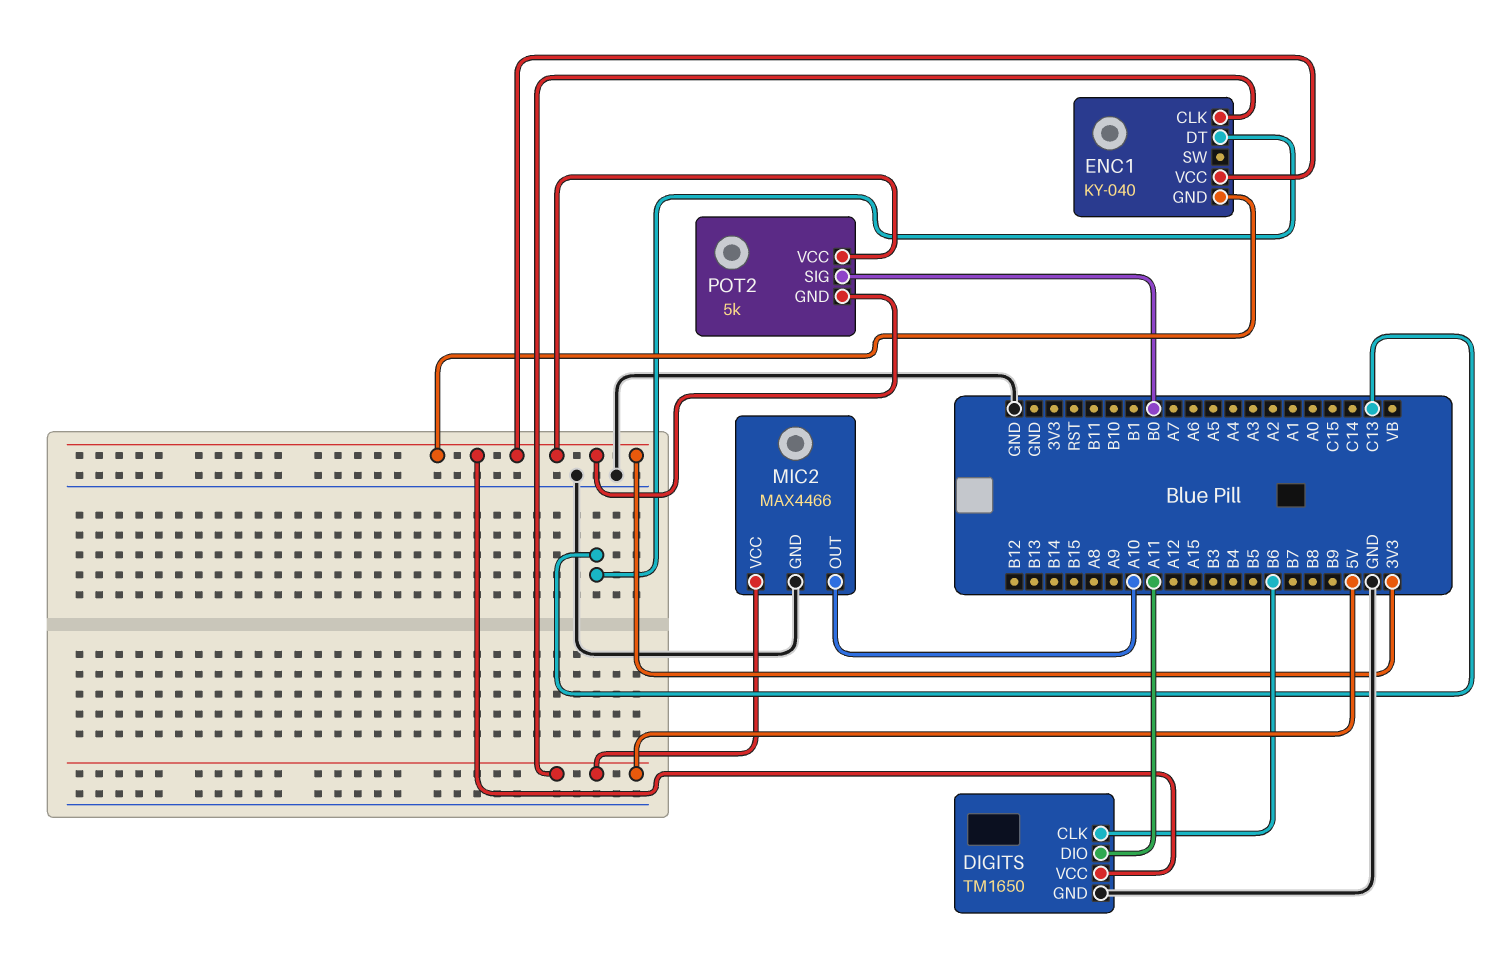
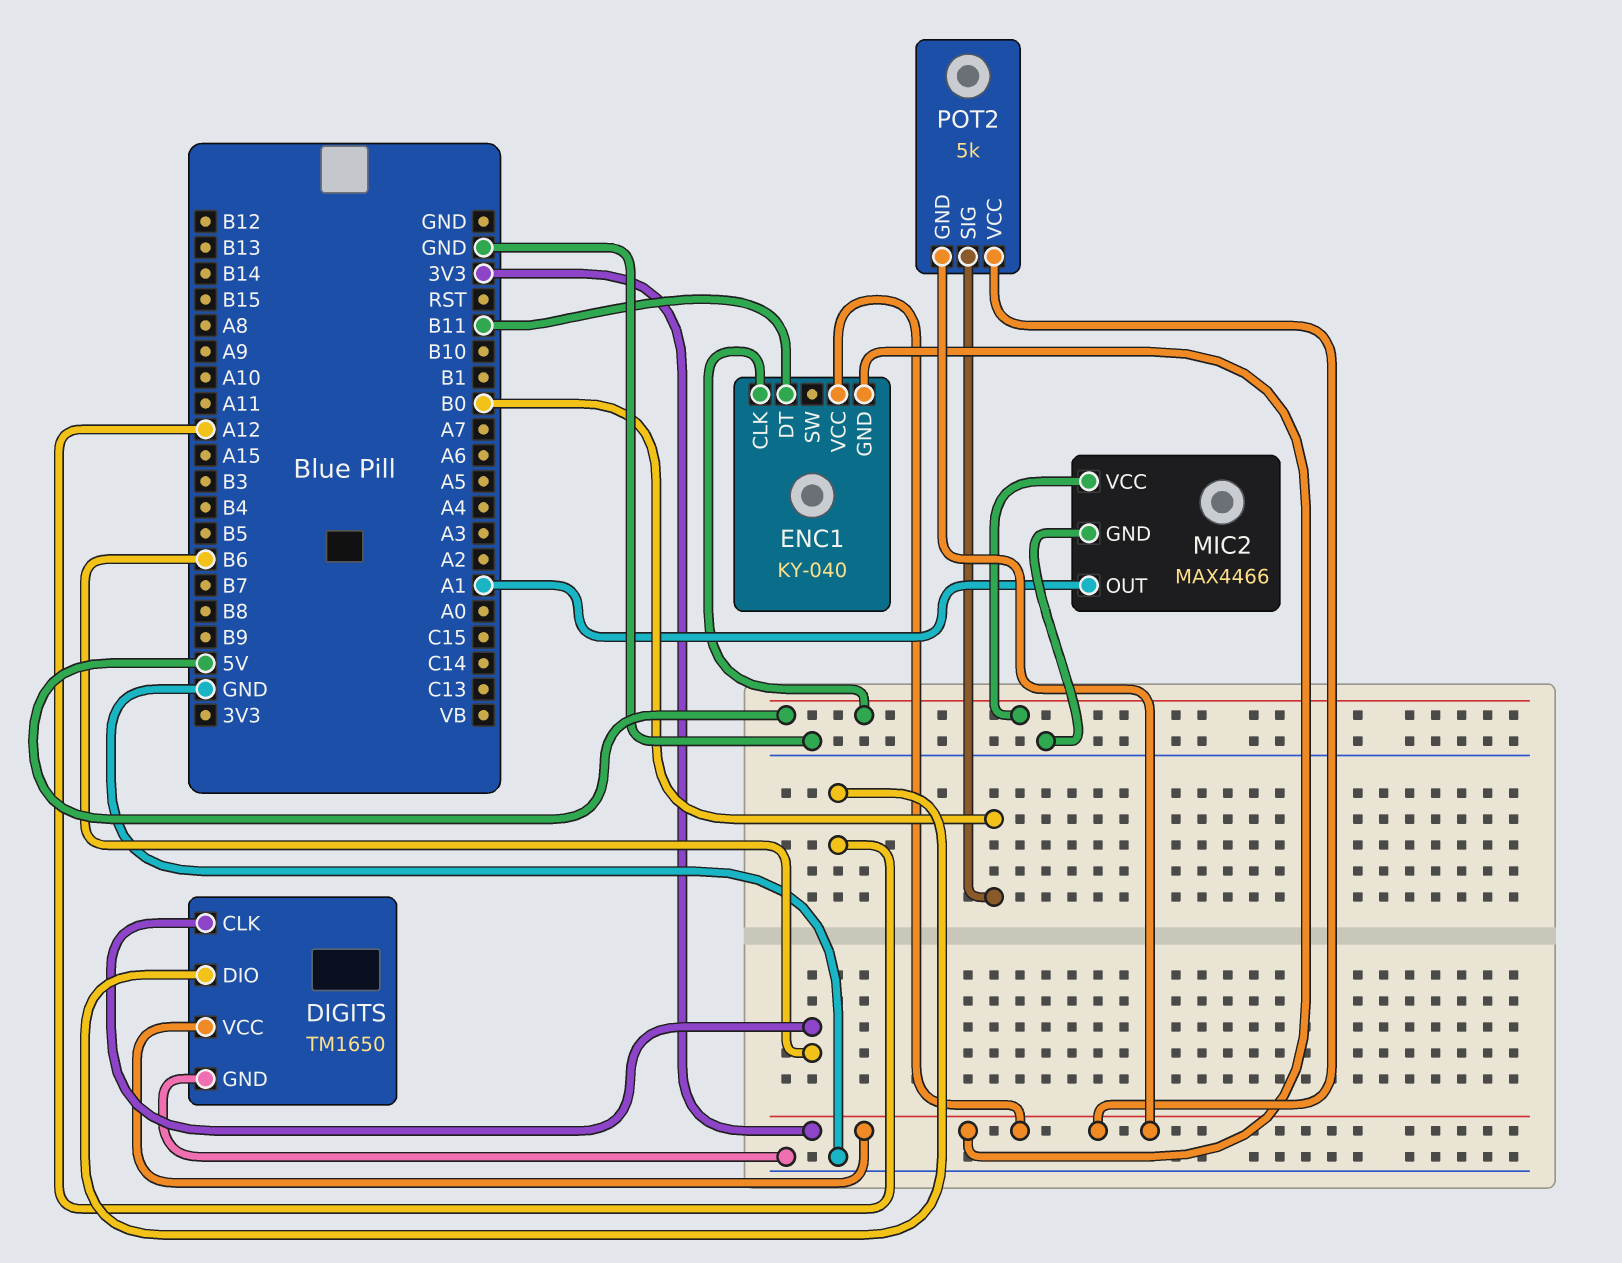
DIGITS pin DIO: A11 -> A12
ENC1 pin DT: C13 -> B11
MIC2 pin OUT: A10 -> A1

